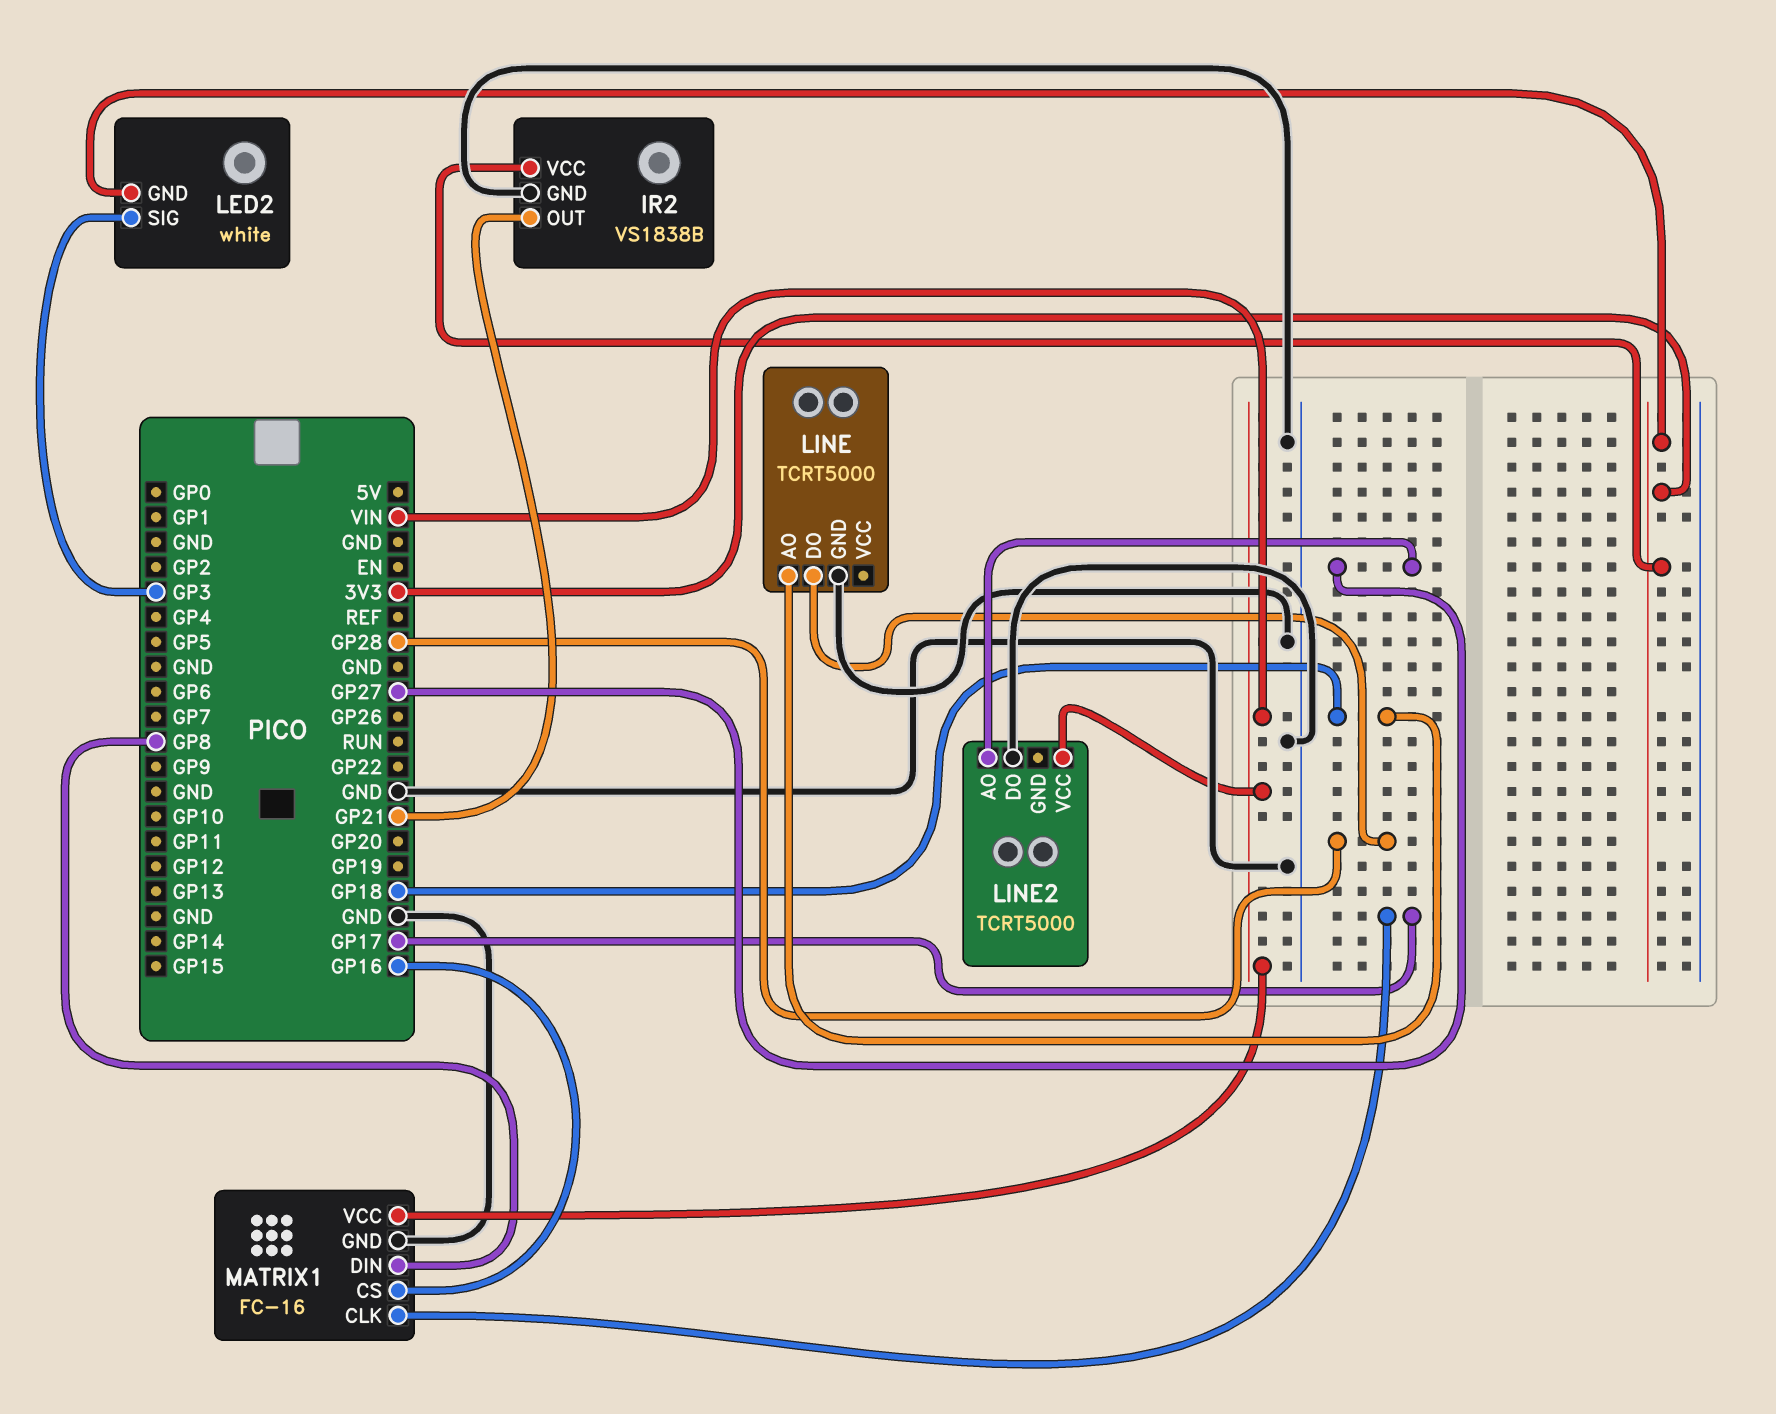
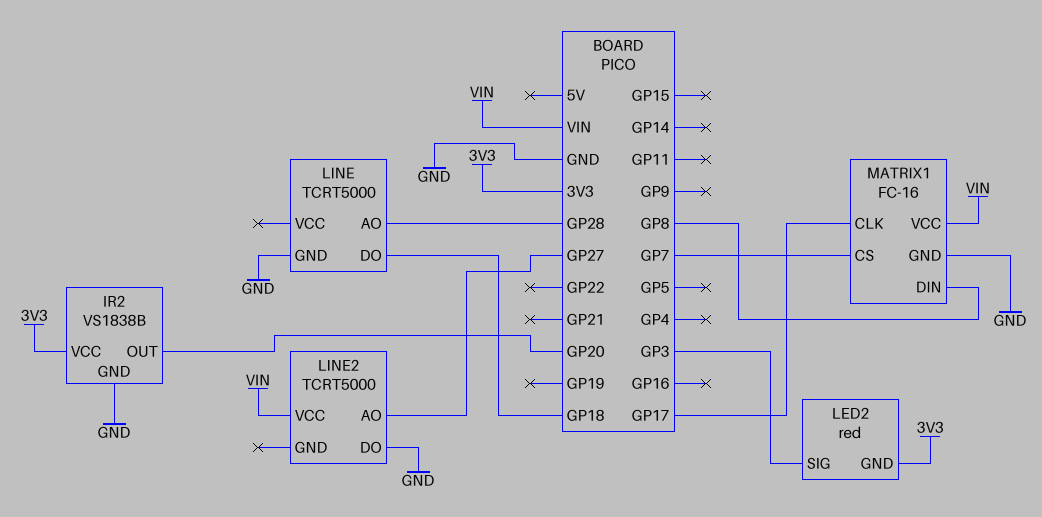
IR2 pin OUT: GP21 -> GP20
LED2: white -> red
LINE pin AO: GP18 -> GP28
LINE pin DO: GP28 -> GP18
MATRIX1 pin CS: GP16 -> GP7

